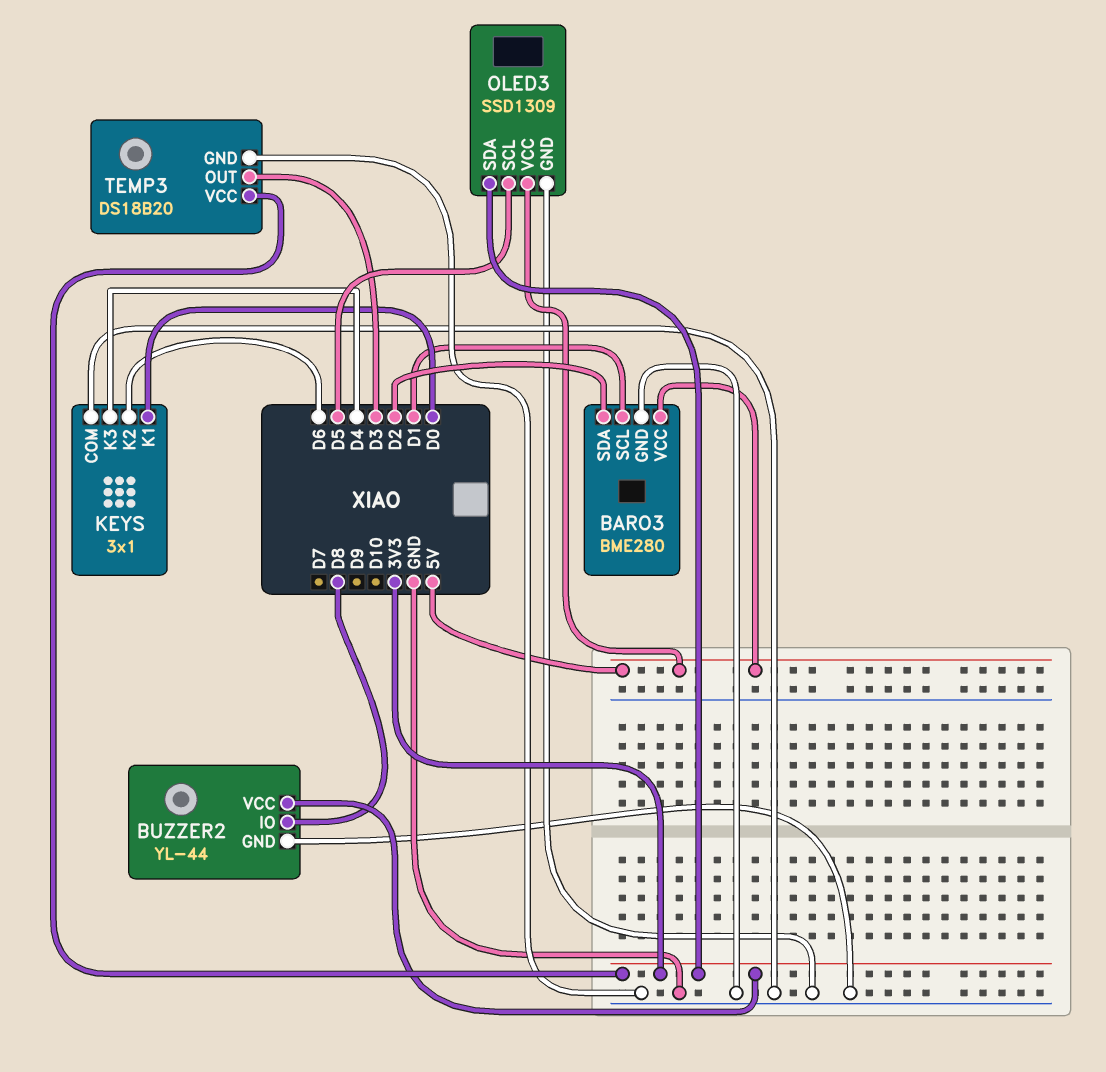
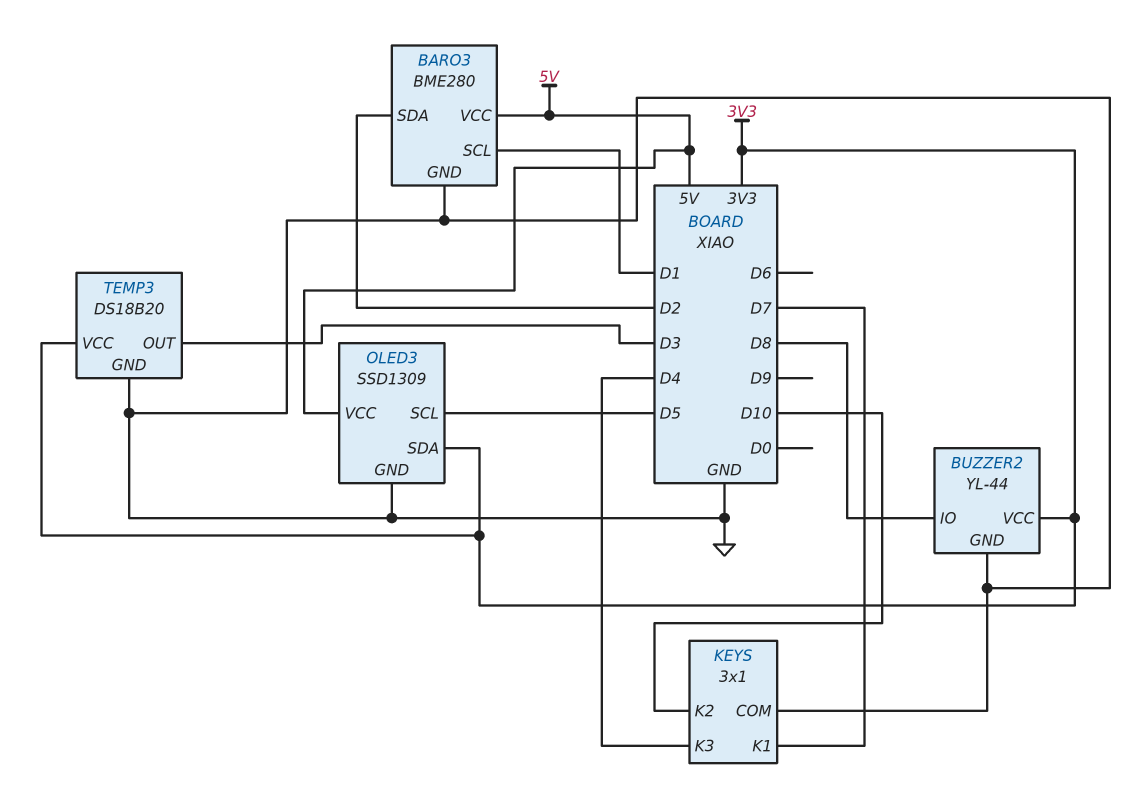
KEYS pin K1: D0 -> D7
KEYS pin K2: D6 -> D10

